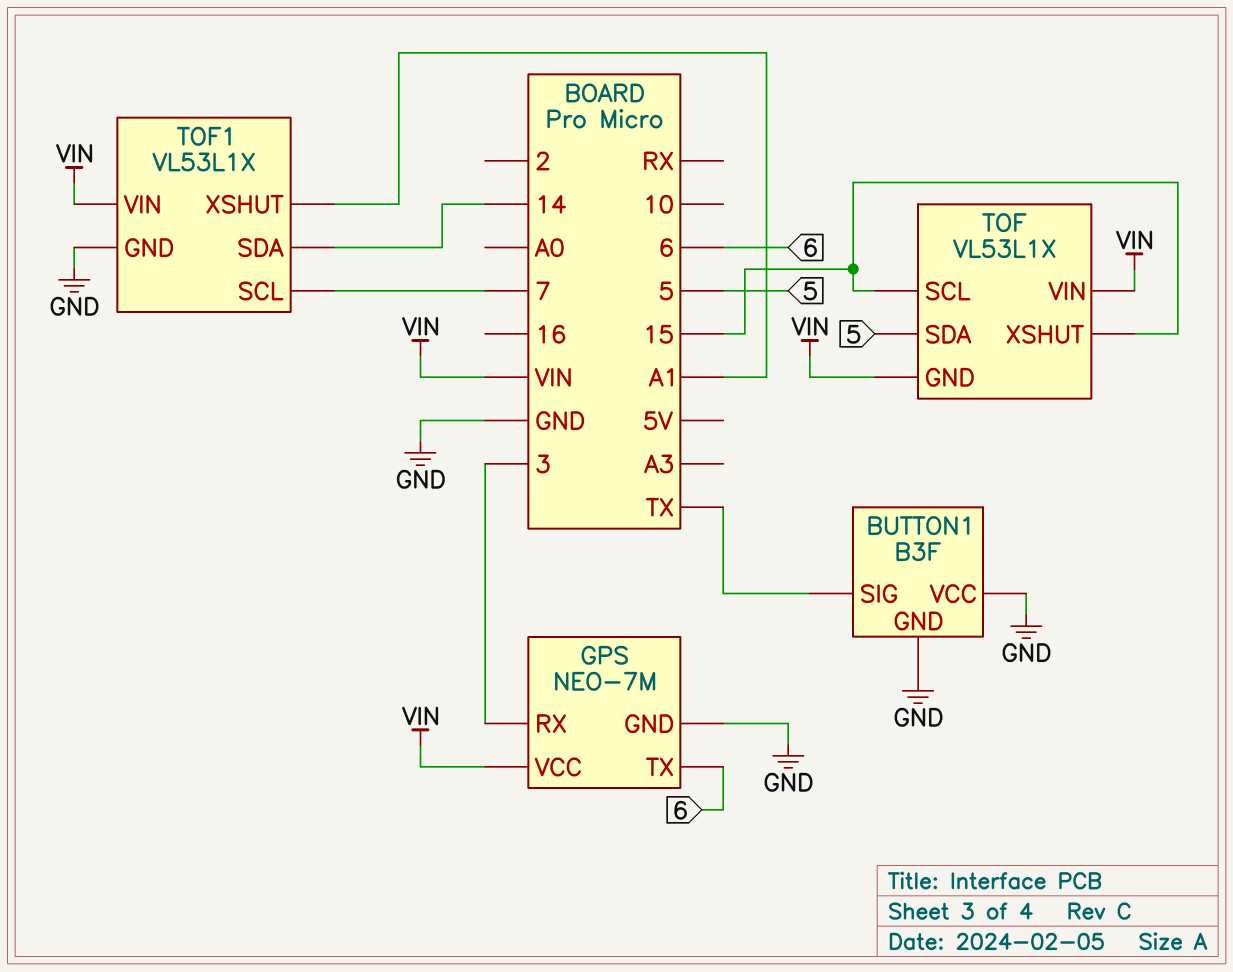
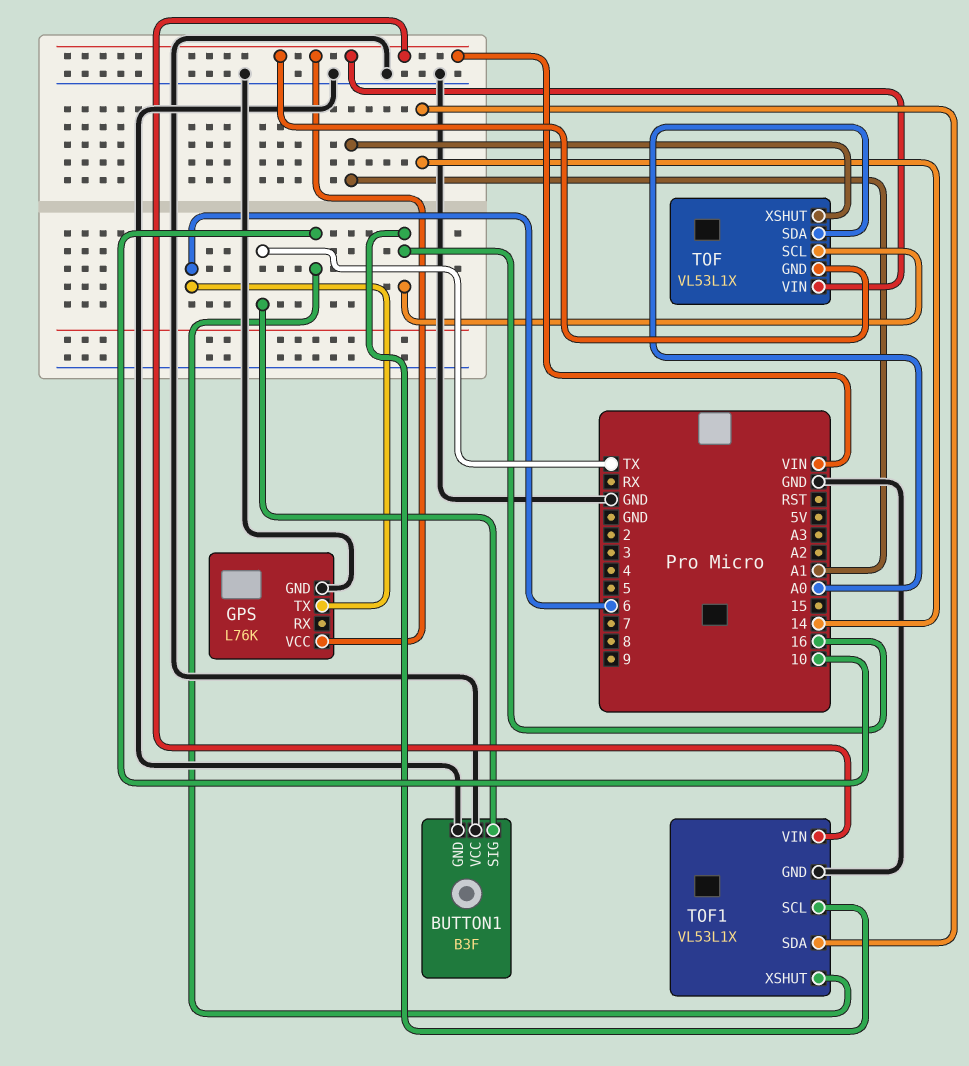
GPS: NEO-7M -> L76K
GPS pin RX: 3 -> none
TOF pin SCL: 15 -> 16
TOF pin SDA: 5 -> A0
TOF pin XSHUT: 15 -> A1
TOF1 pin SCL: 7 -> 16
TOF1 pin XSHUT: A1 -> 10

